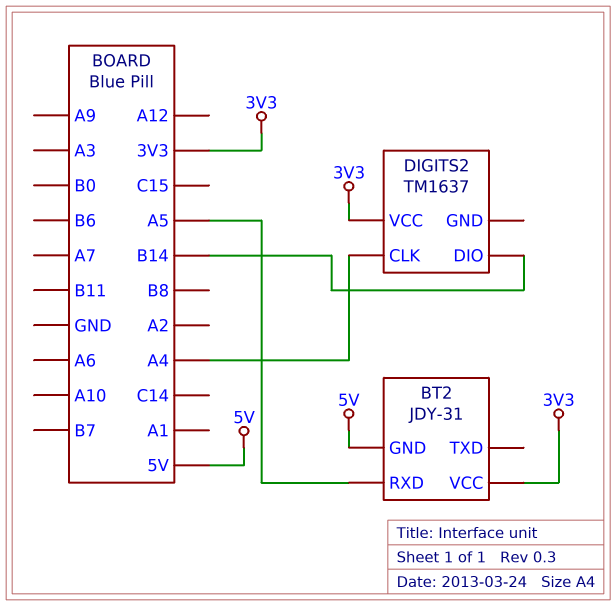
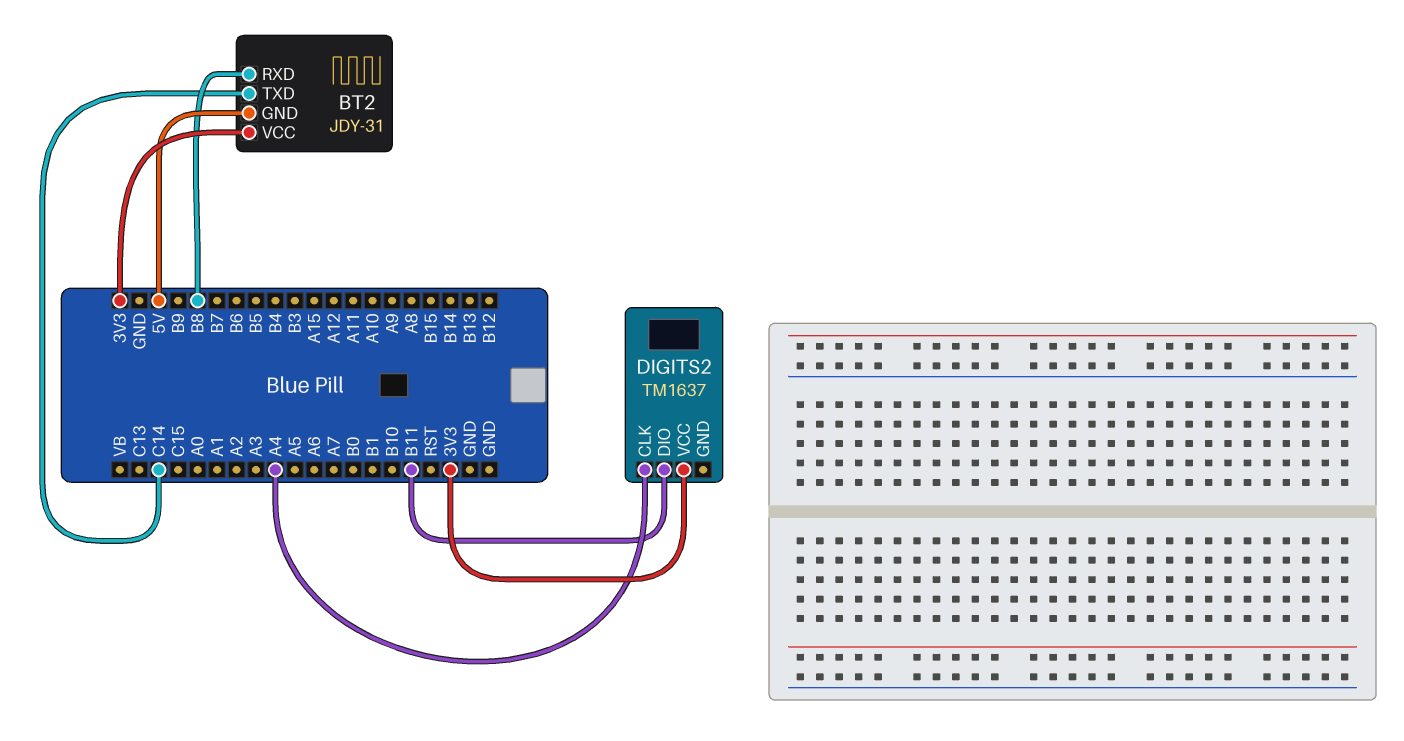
BT2 pin RXD: A5 -> B8
BT2 pin TXD: none -> C14
DIGITS2 pin DIO: B14 -> B11

